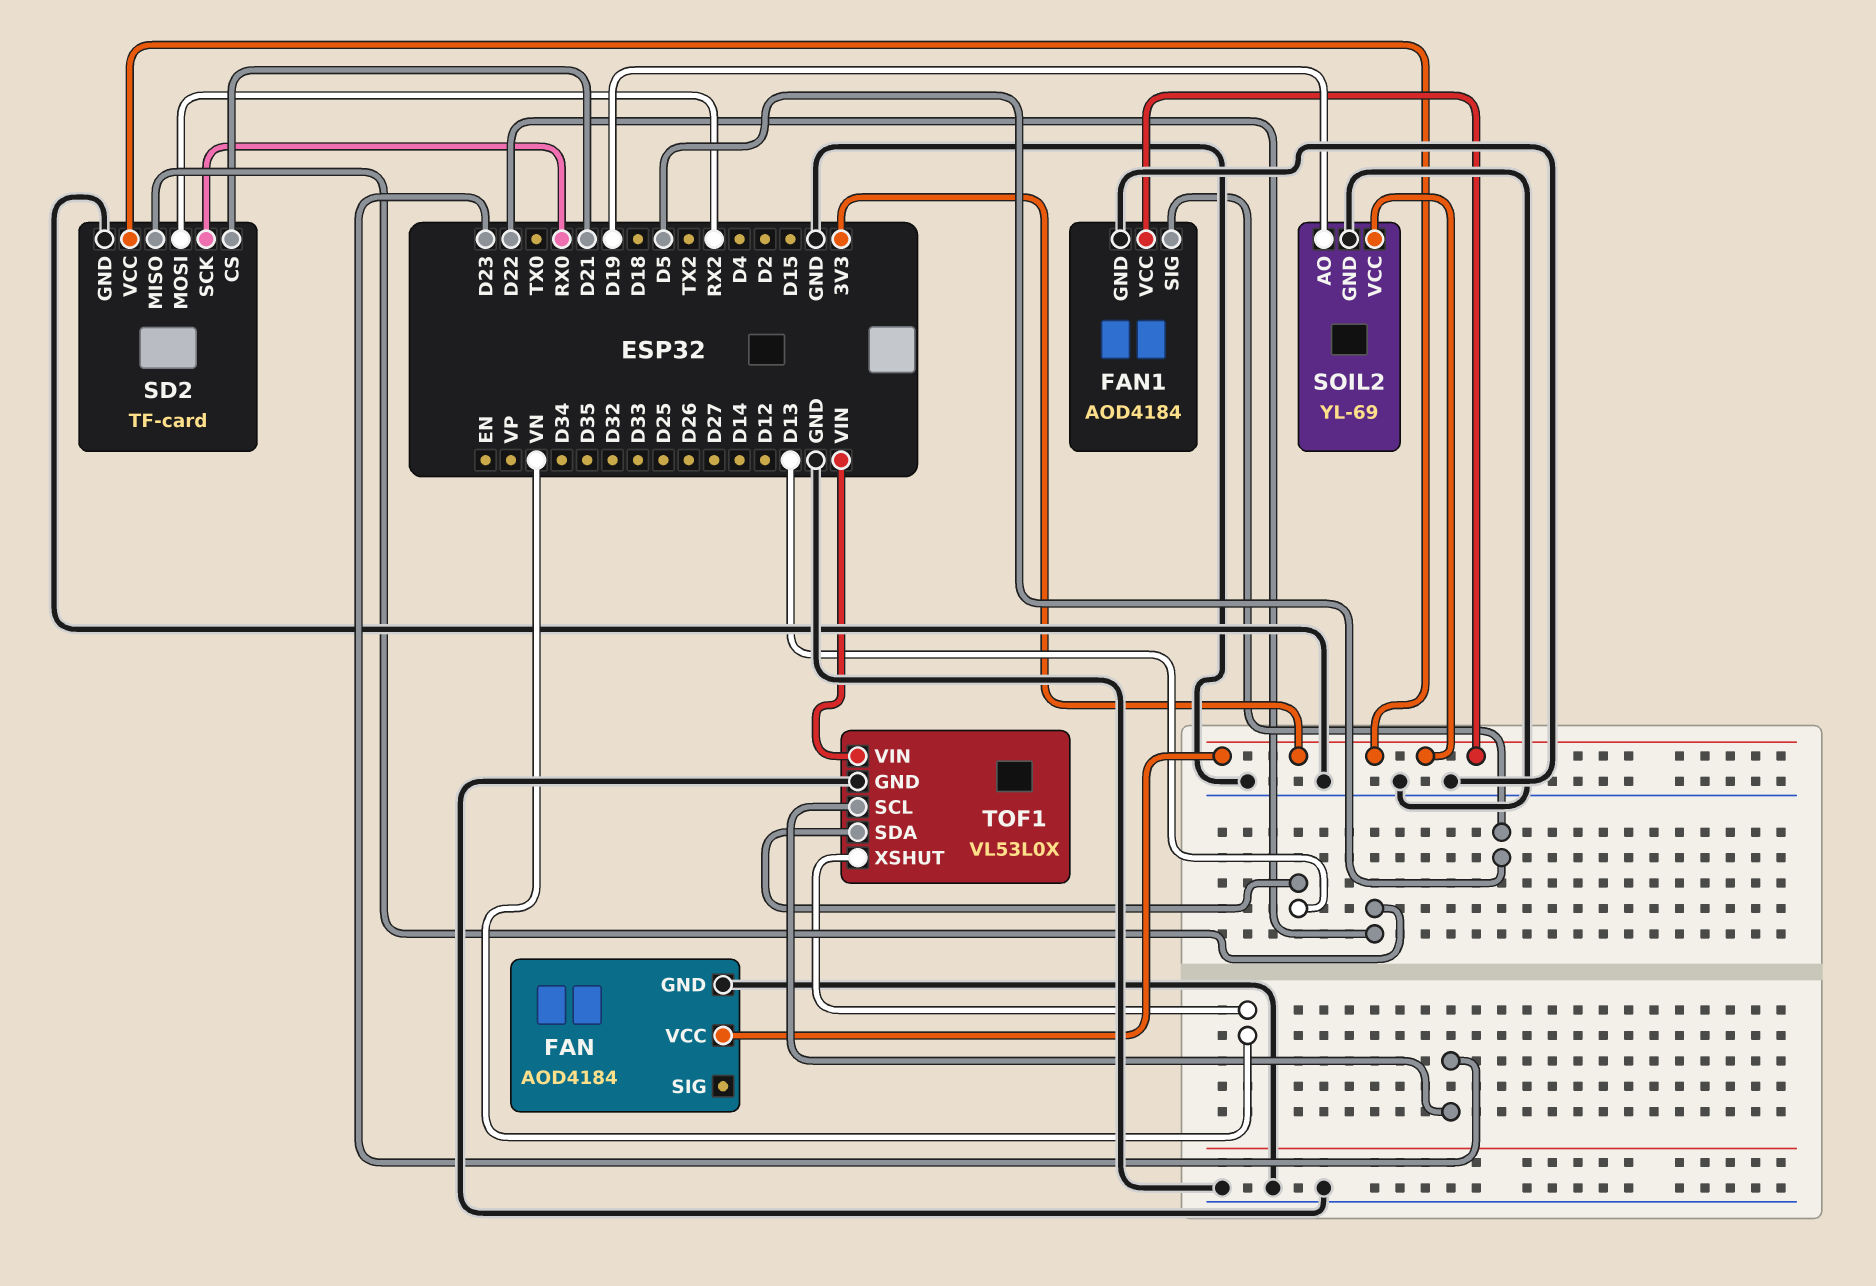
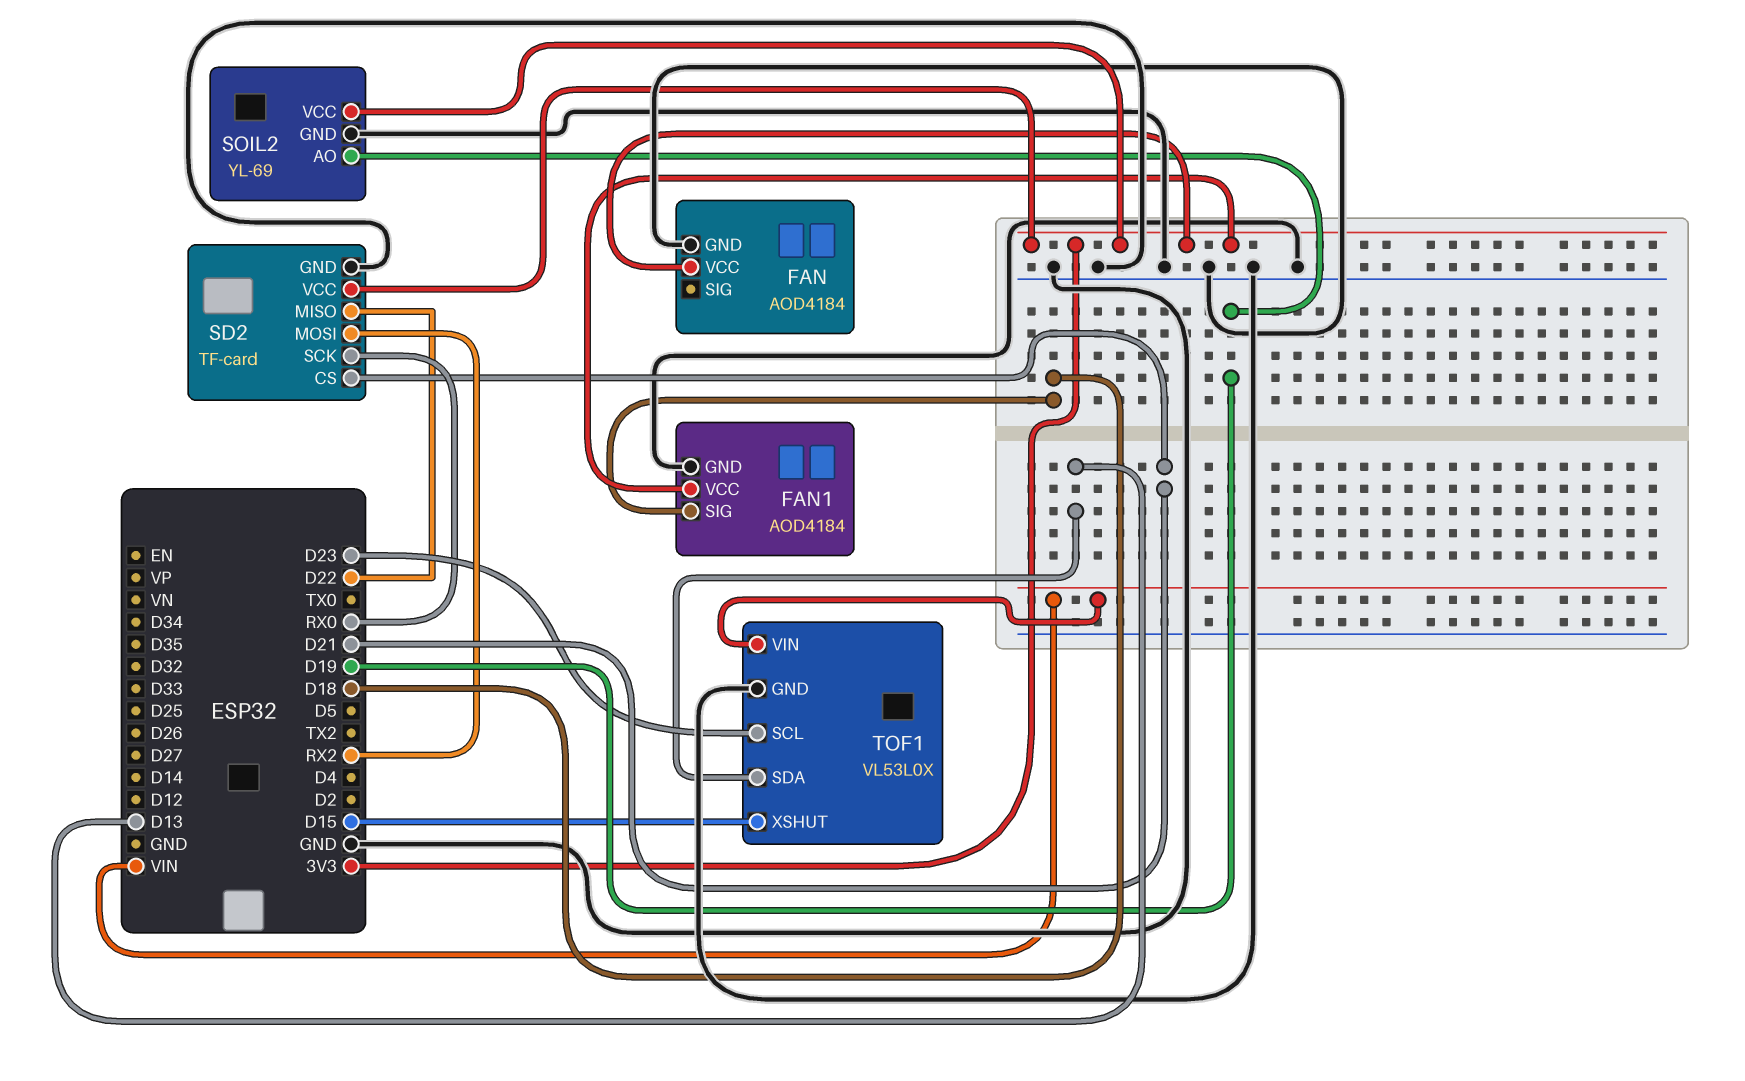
FAN1 pin SIG: D5 -> D18
TOF1 pin XSHUT: VN -> D15

